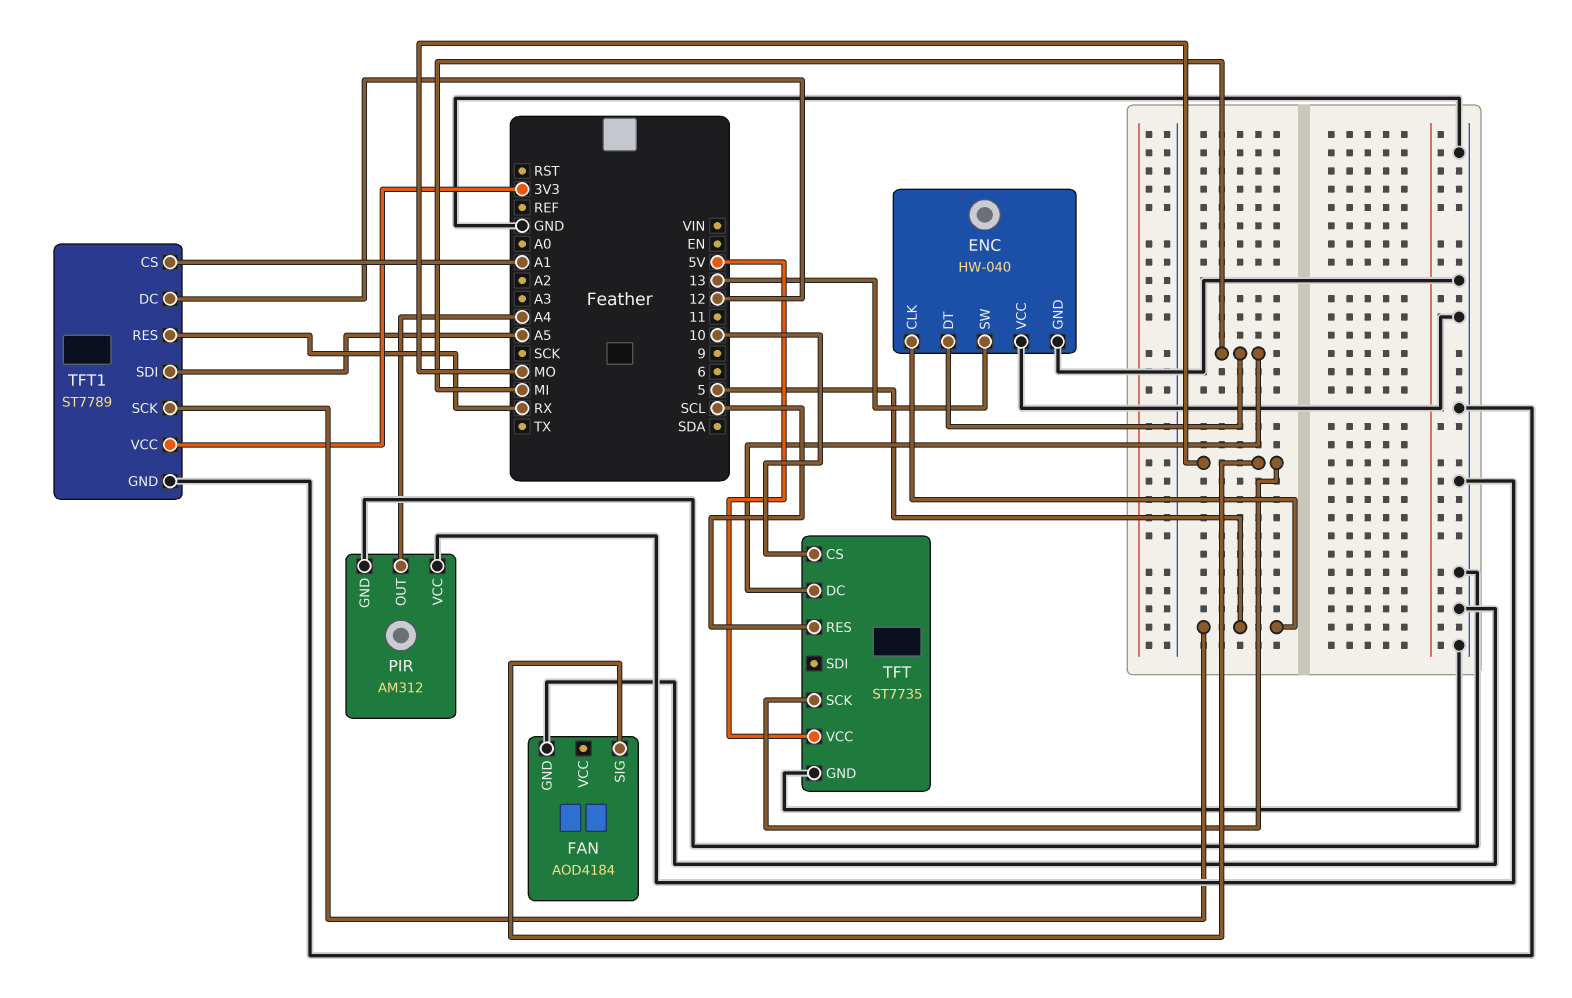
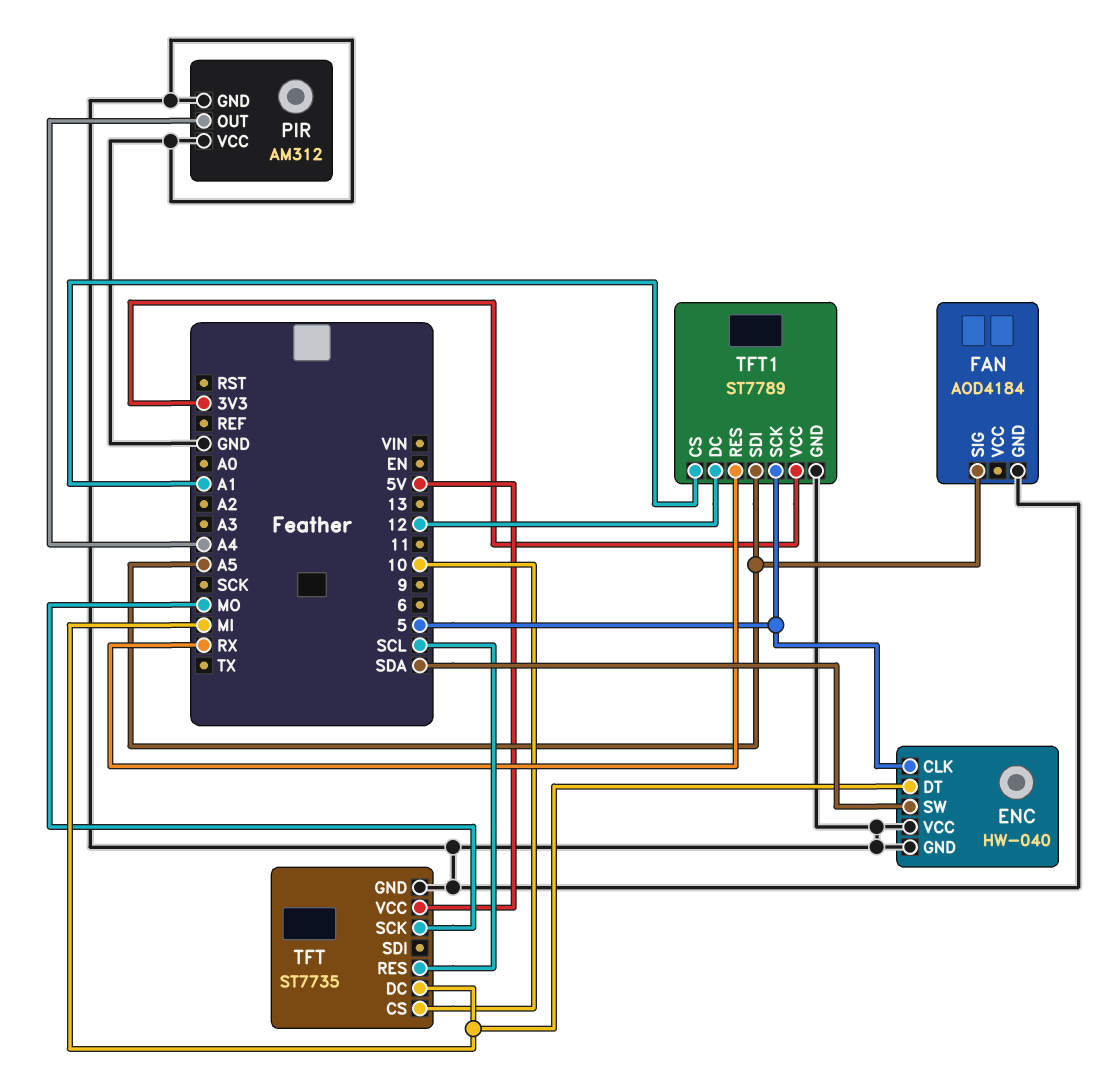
ENC pin SW: 13 -> SDA
FAN pin SIG: MO -> A5

